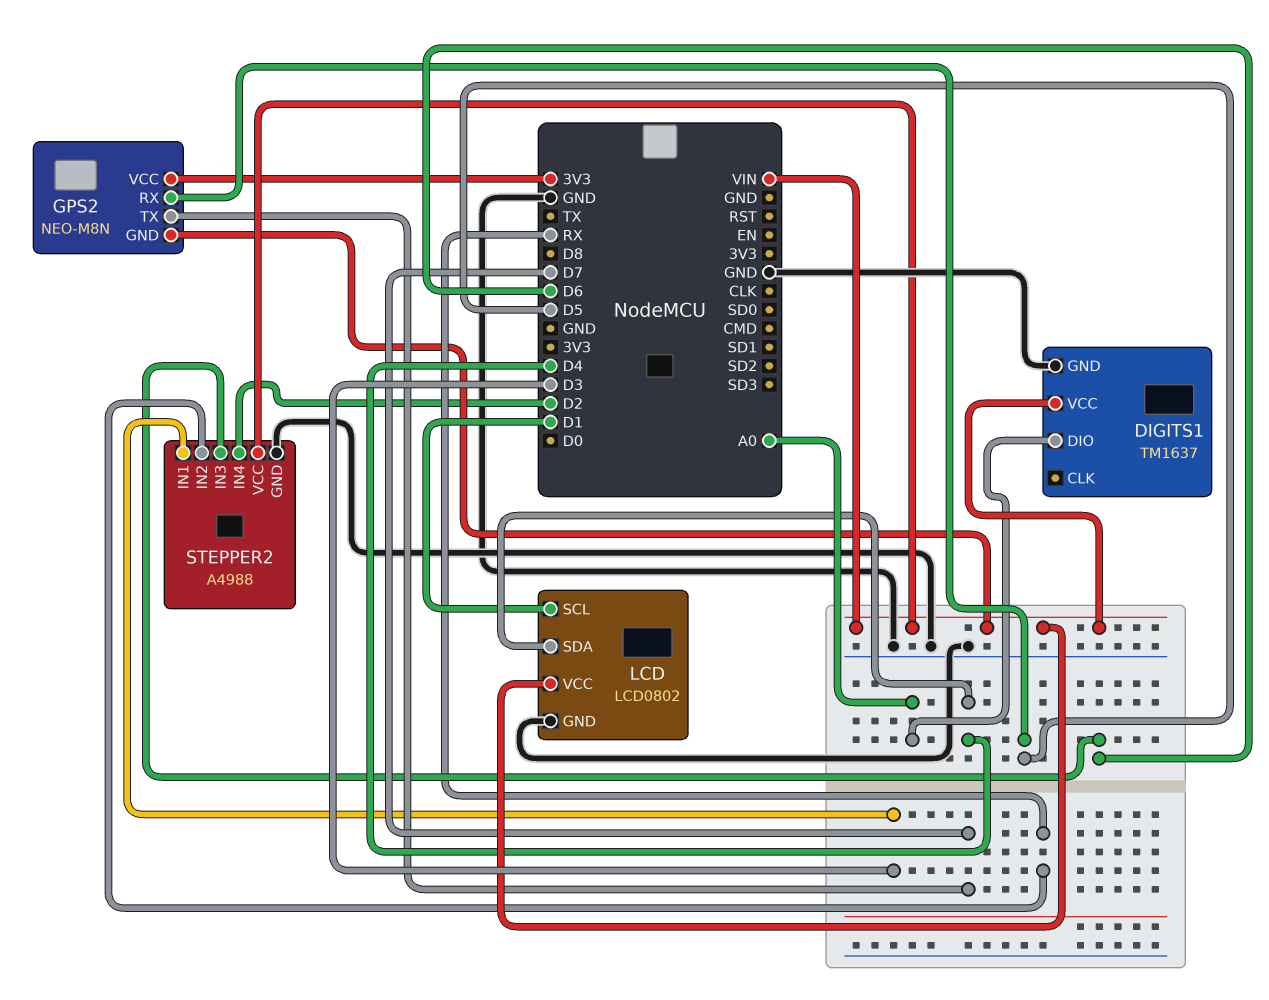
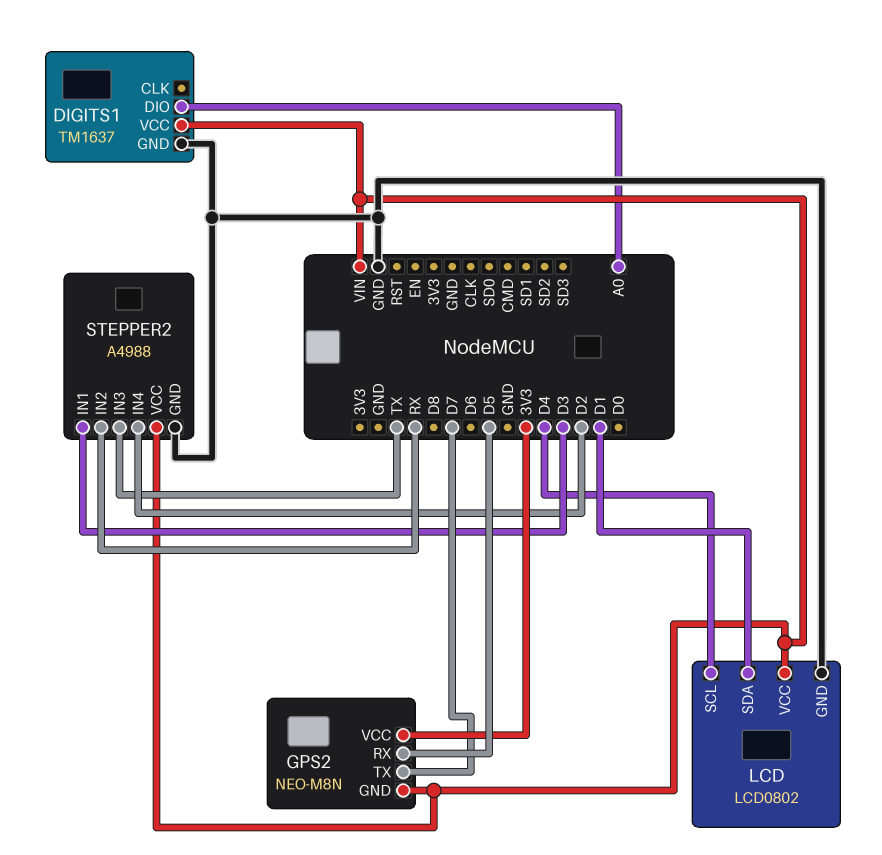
LCD pin SCL: D1 -> D4
LCD pin SDA: D4 -> D1
STEPPER2 pin IN3: D6 -> TX

